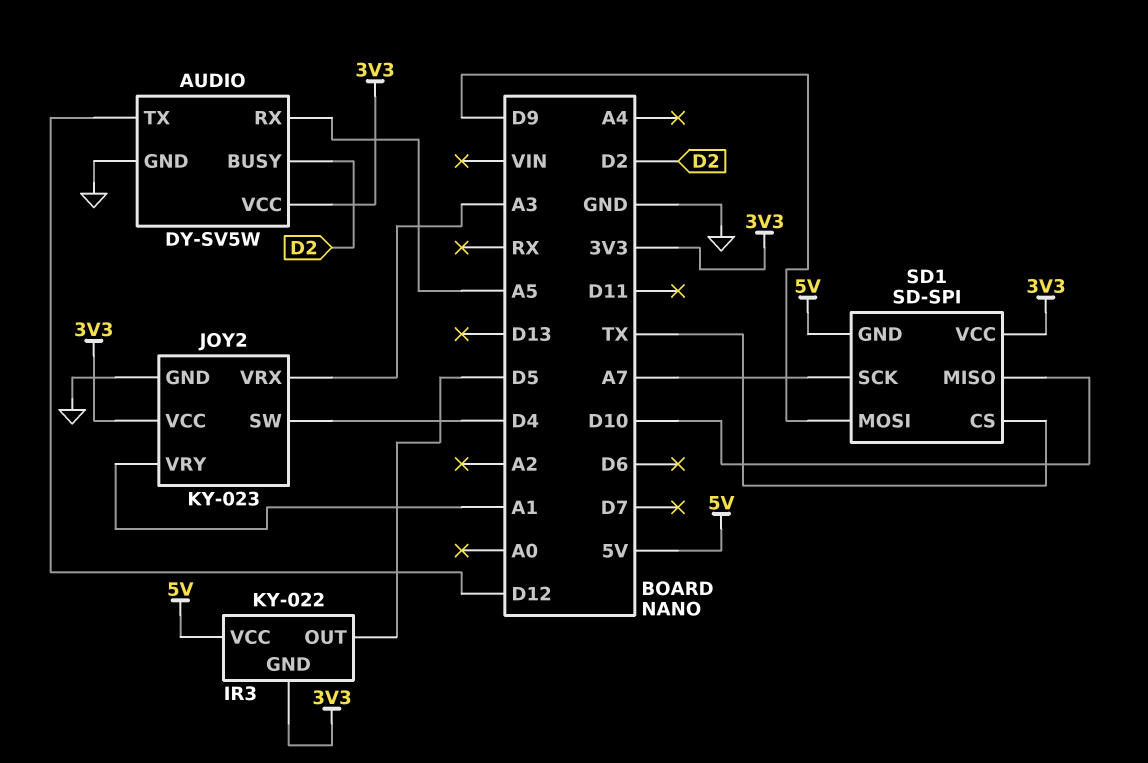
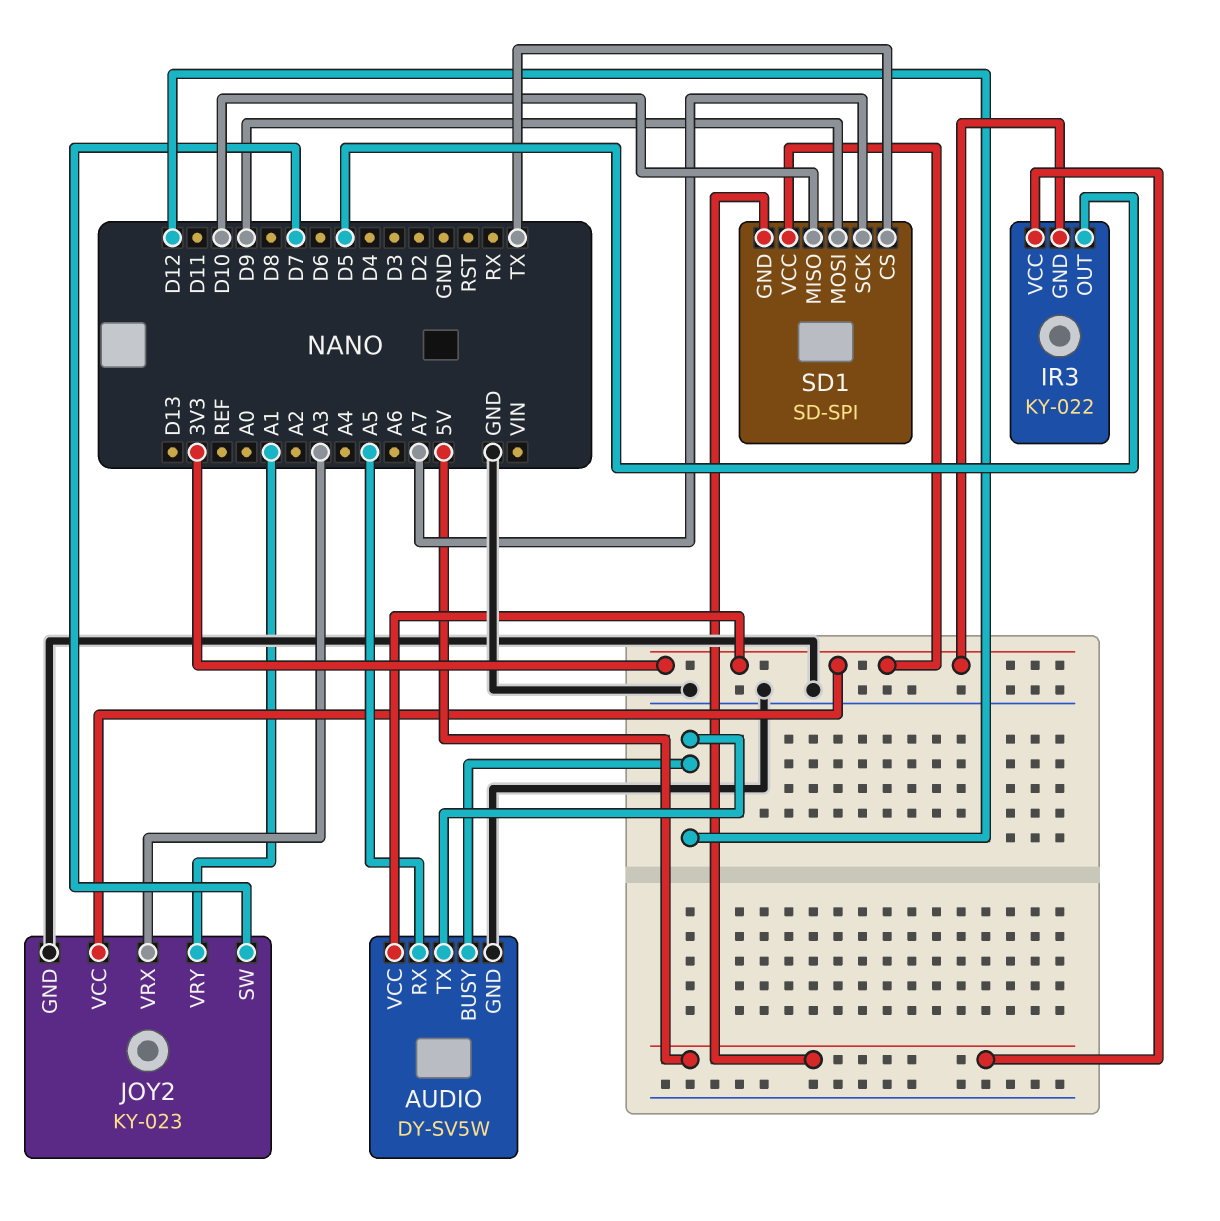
AUDIO pin BUSY: D2 -> D12
JOY2 pin SW: D4 -> D7

